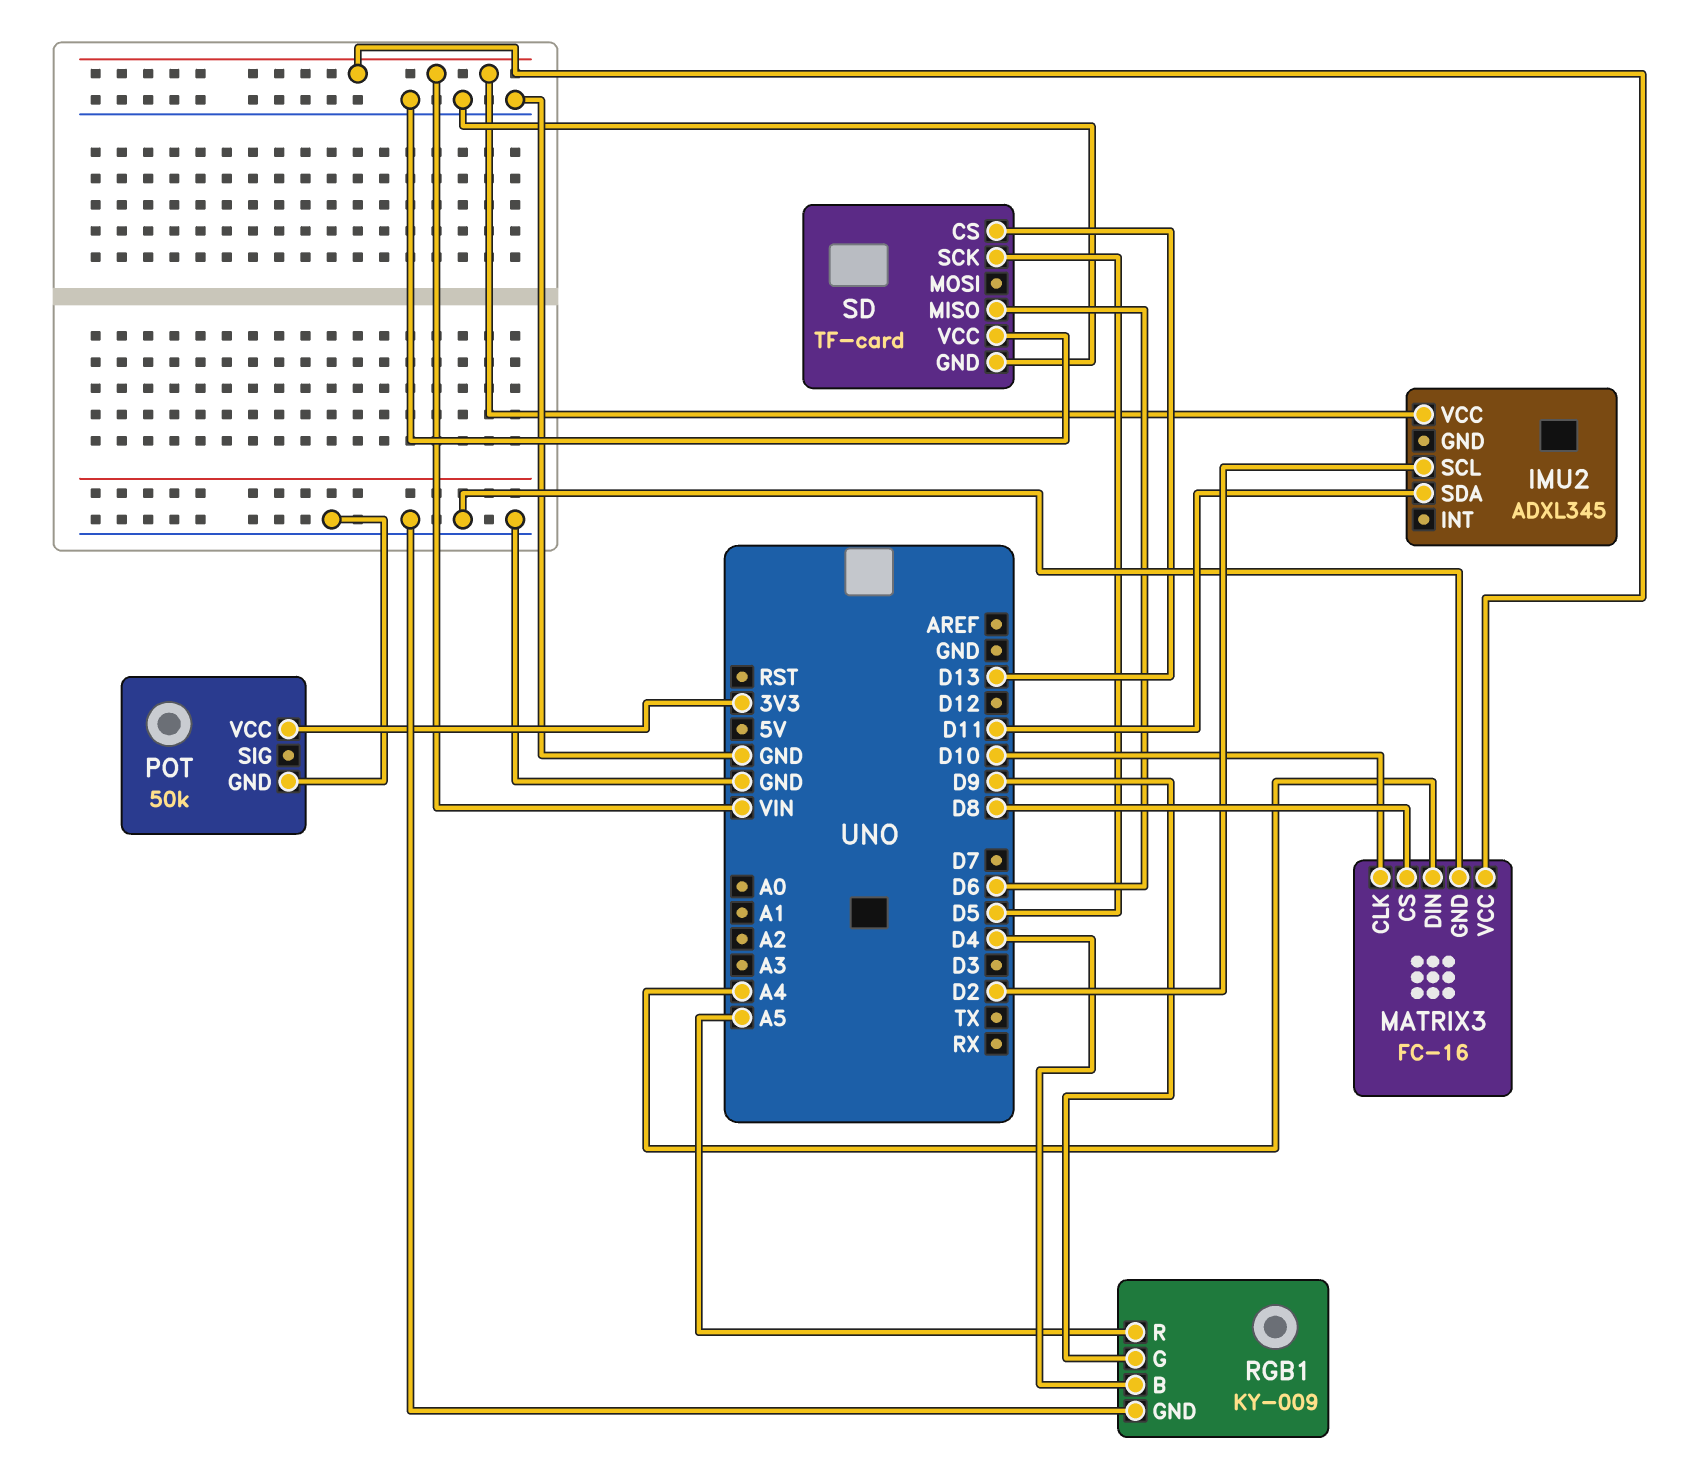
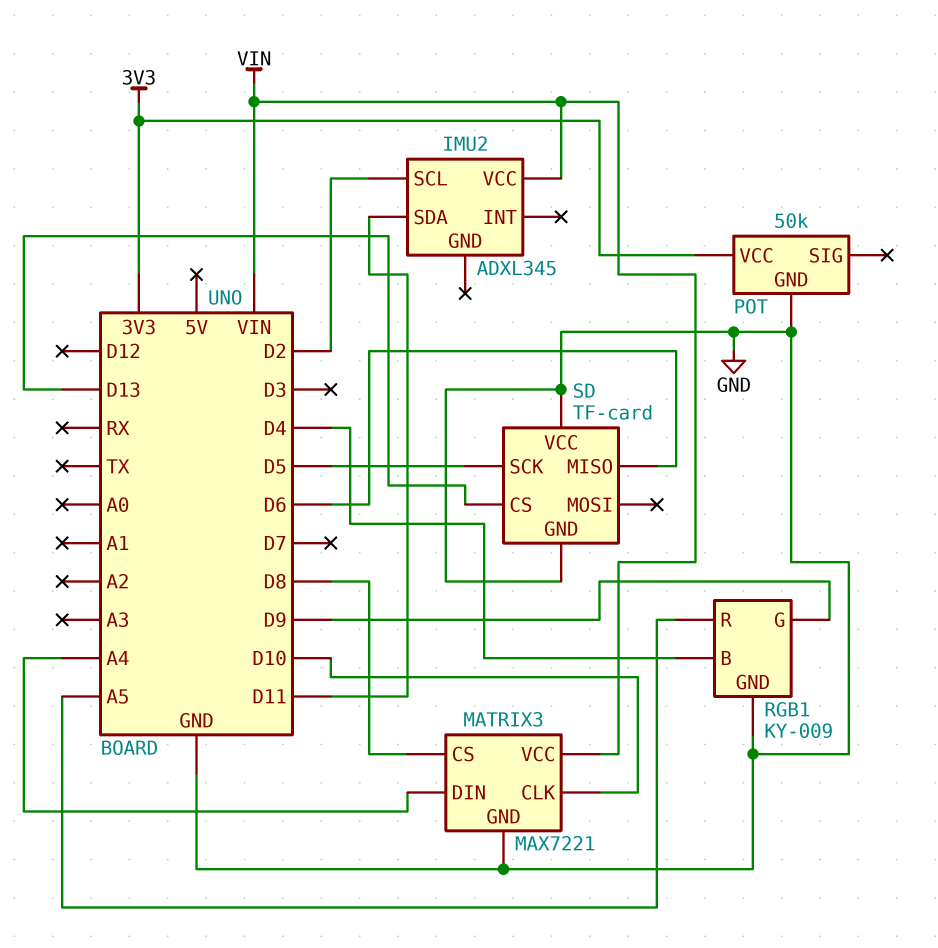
MATRIX3: FC-16 -> MAX7221

